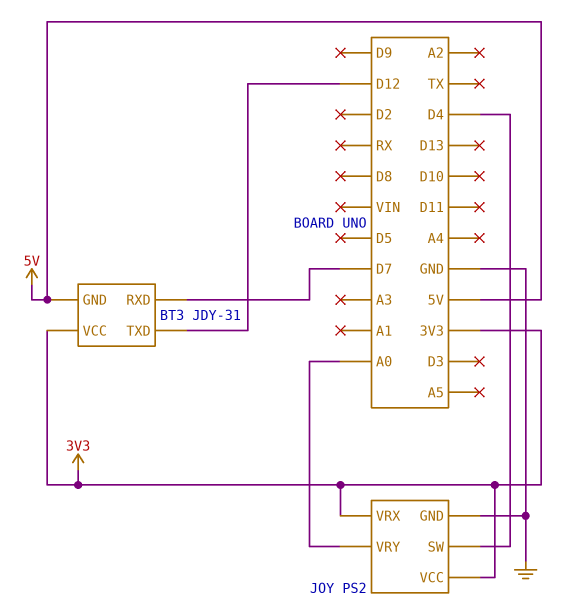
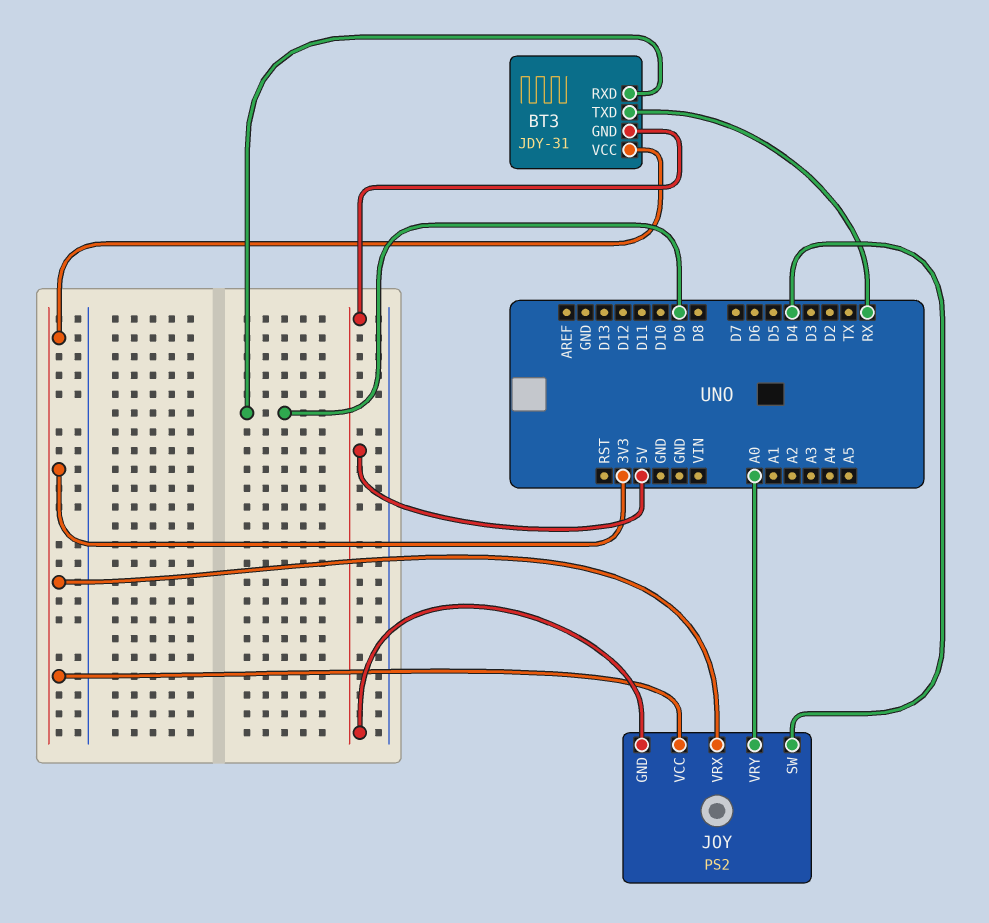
BT3 pin RXD: D7 -> D9
BT3 pin TXD: D12 -> RX
JOY pin GND: GND -> 5V

